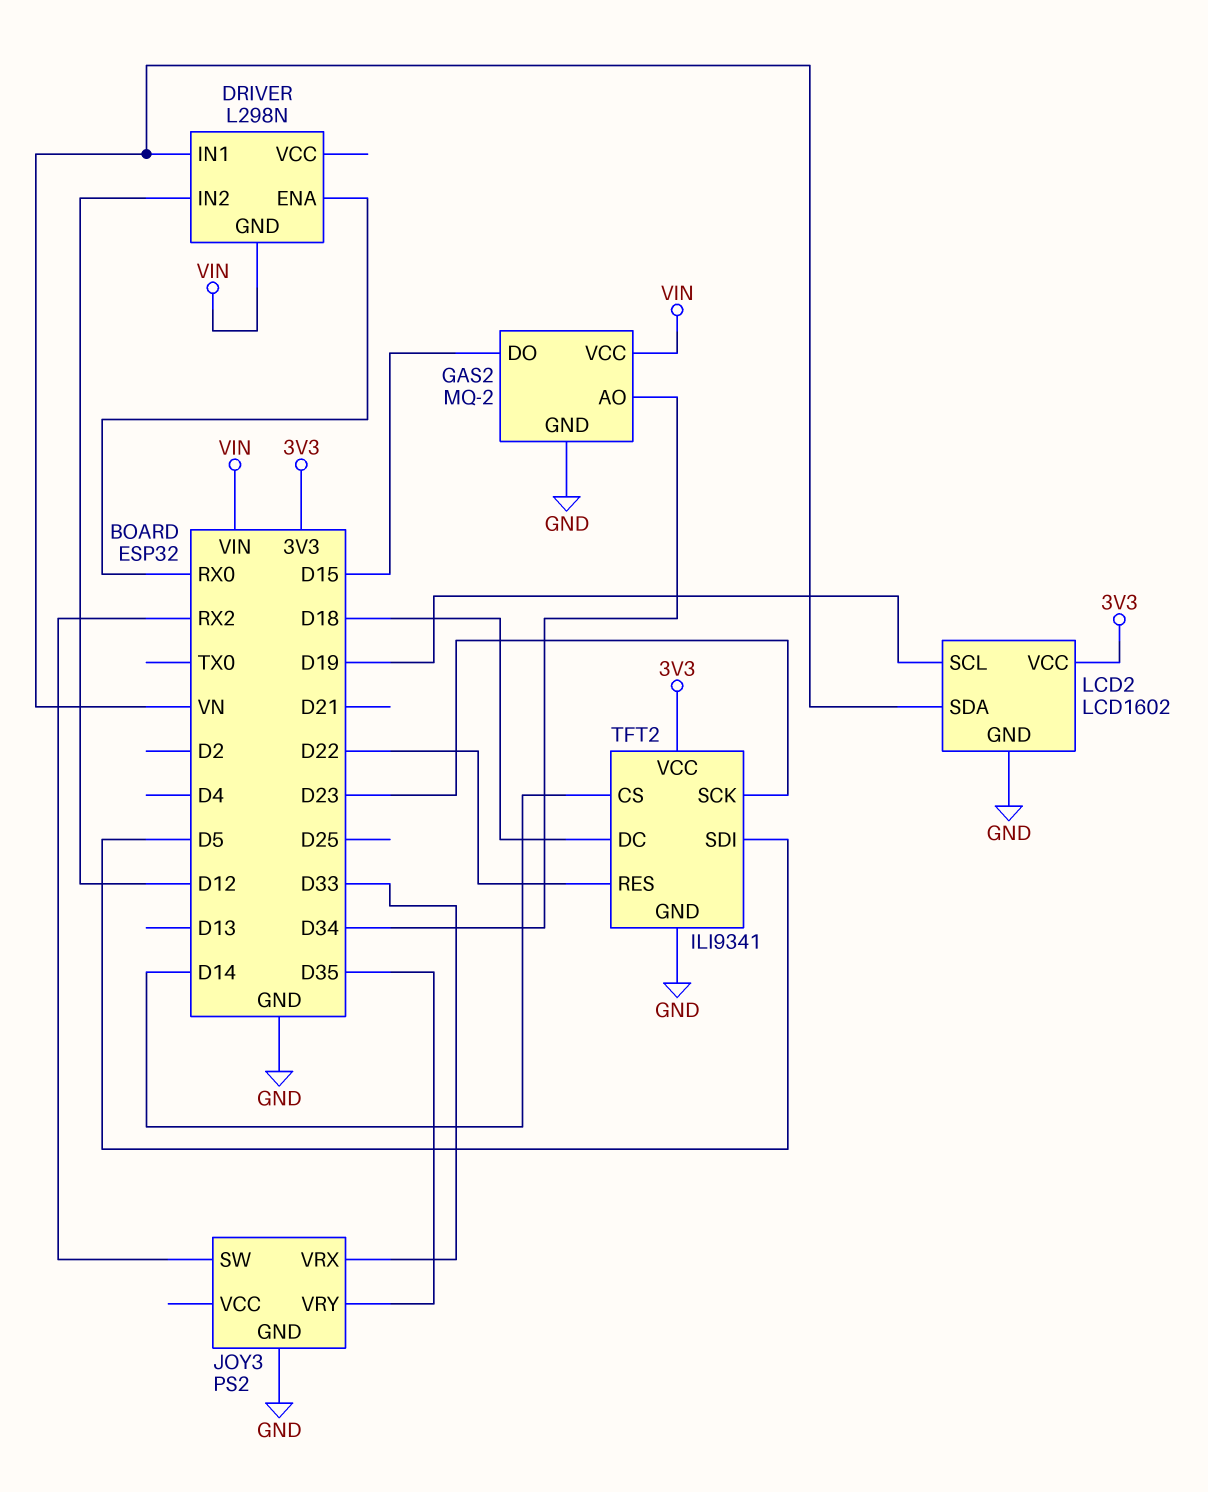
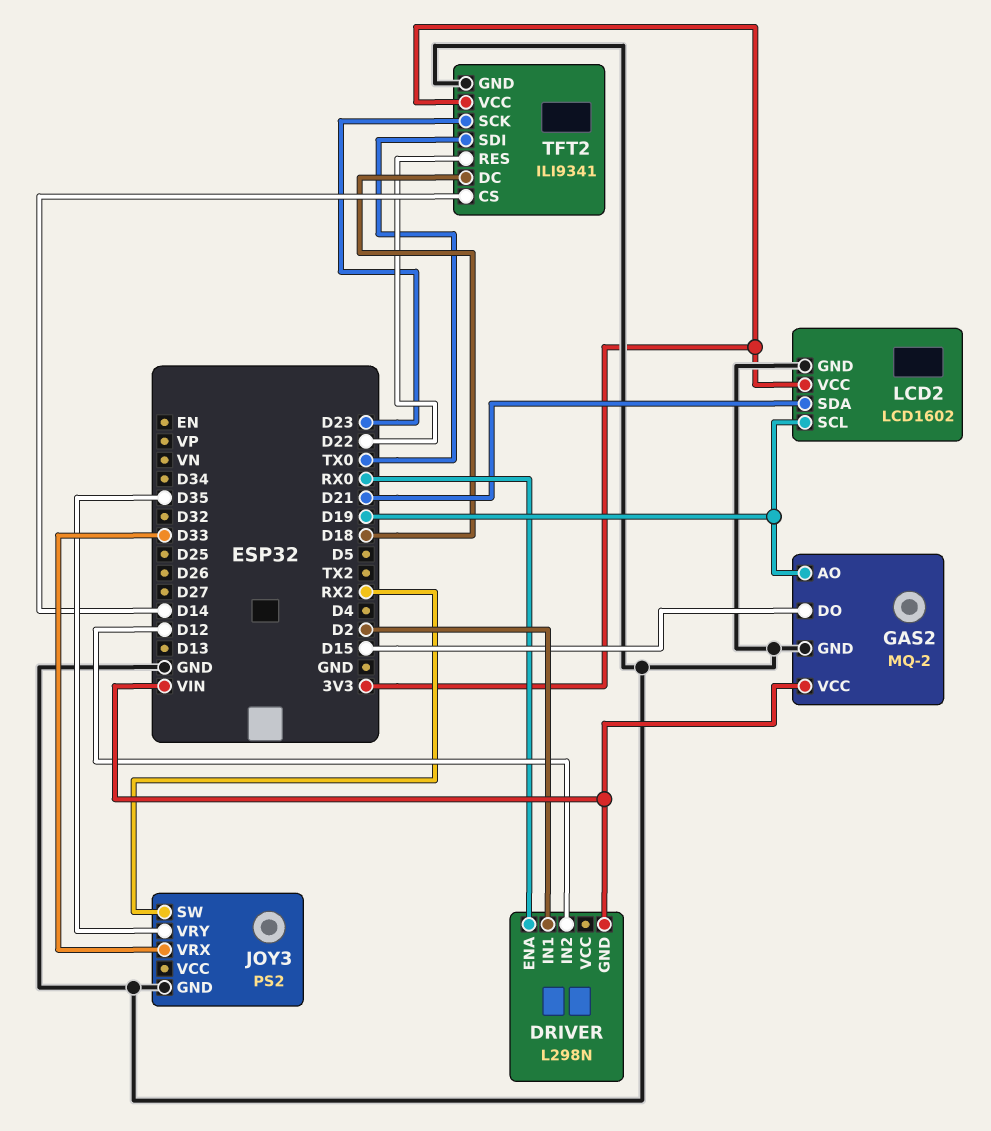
DRIVER pin IN1: VN -> D2
GAS2 pin AO: D34 -> D19
LCD2 pin SDA: VN -> D21
TFT2 pin SDI: D5 -> TX0

